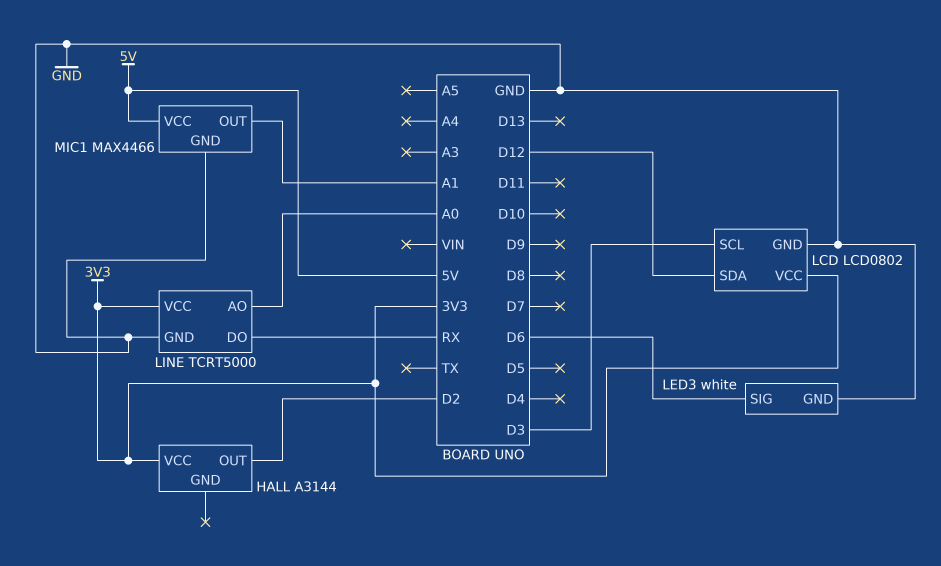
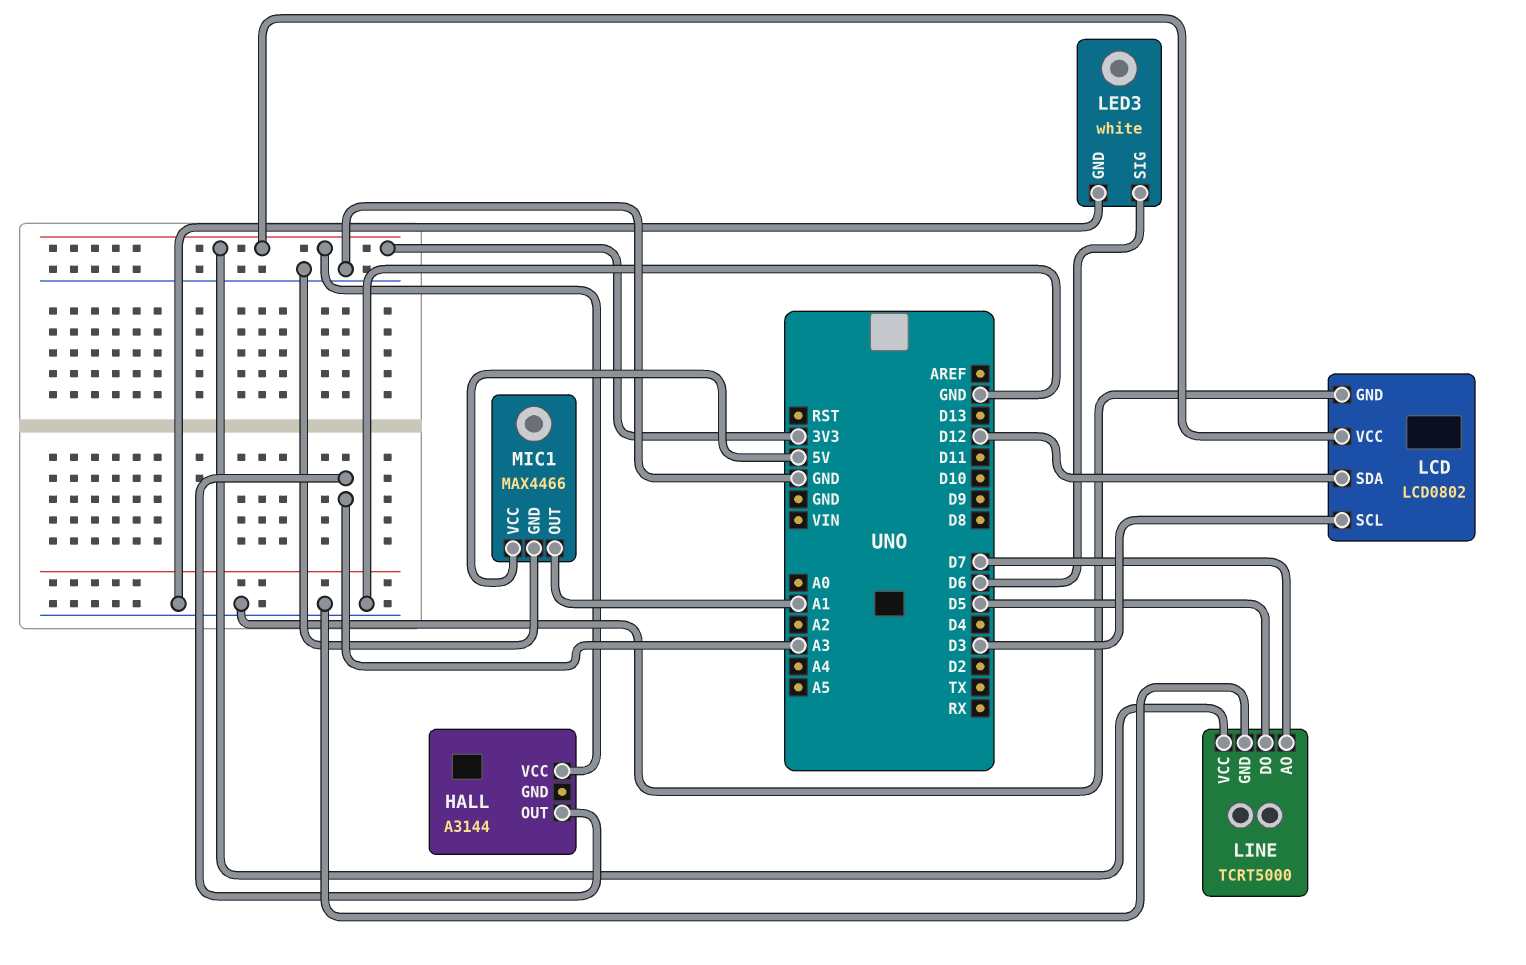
HALL pin OUT: D2 -> A3
LINE pin AO: A0 -> D7
LINE pin DO: RX -> D5

